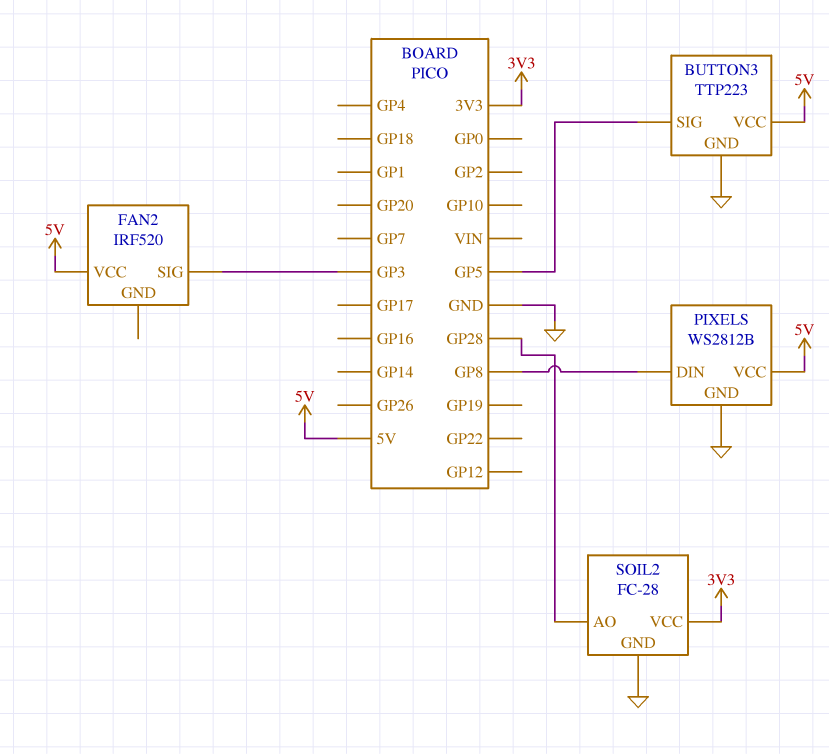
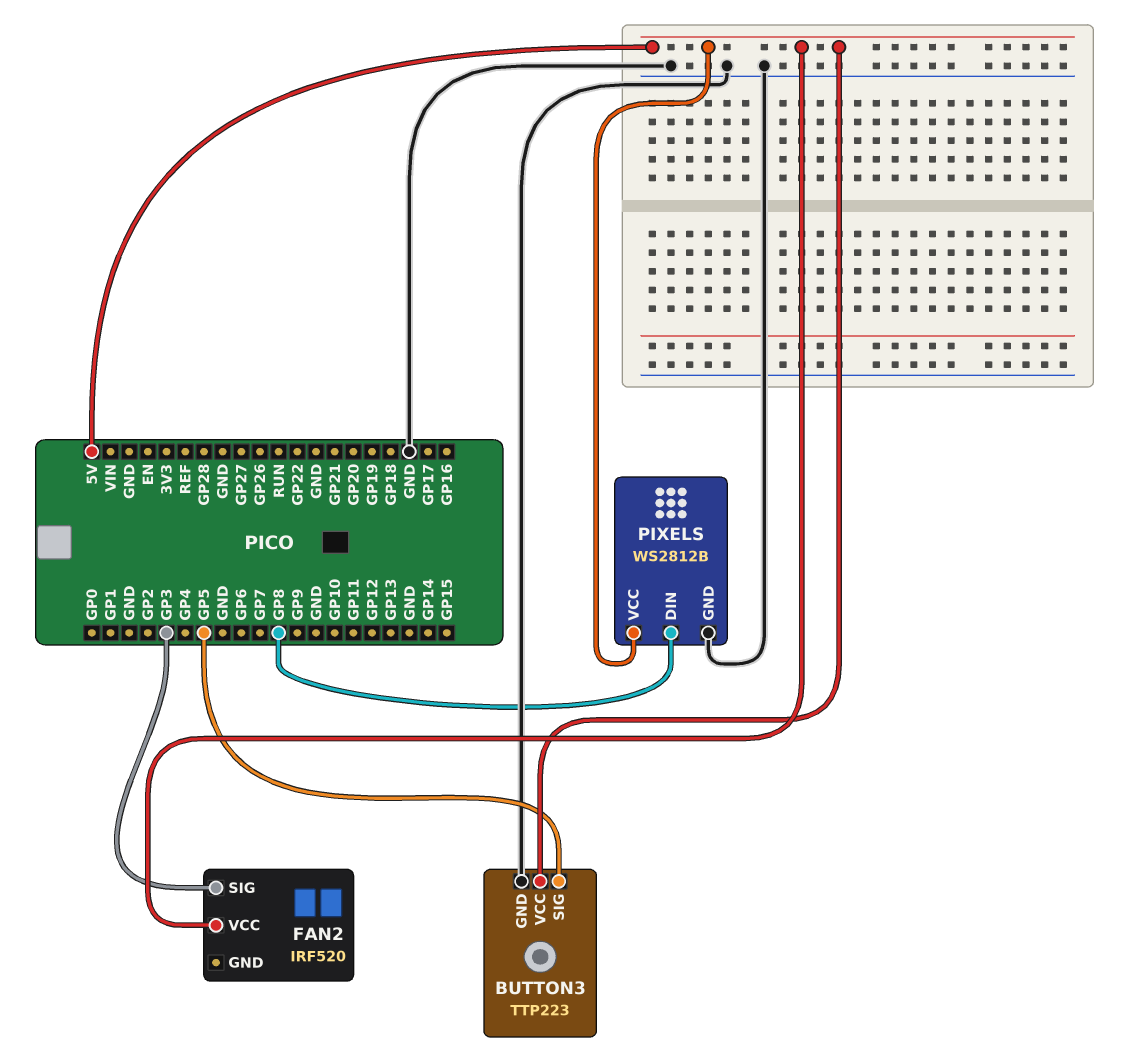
SOIL2: FC-28 -> none
SOIL2 pin AO: GP28 -> none
SOIL2 pin GND: GND -> none
SOIL2 pin VCC: 3V3 -> none

